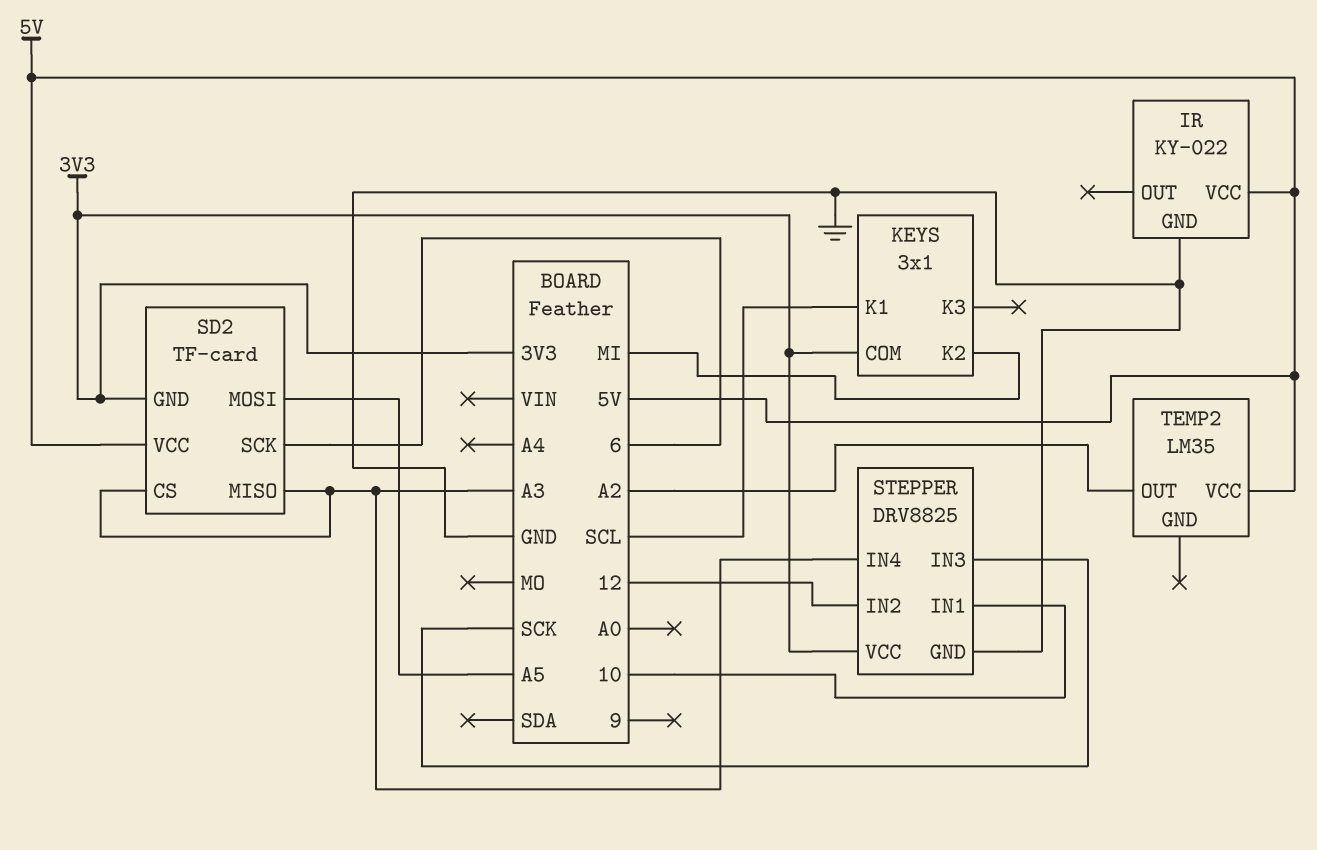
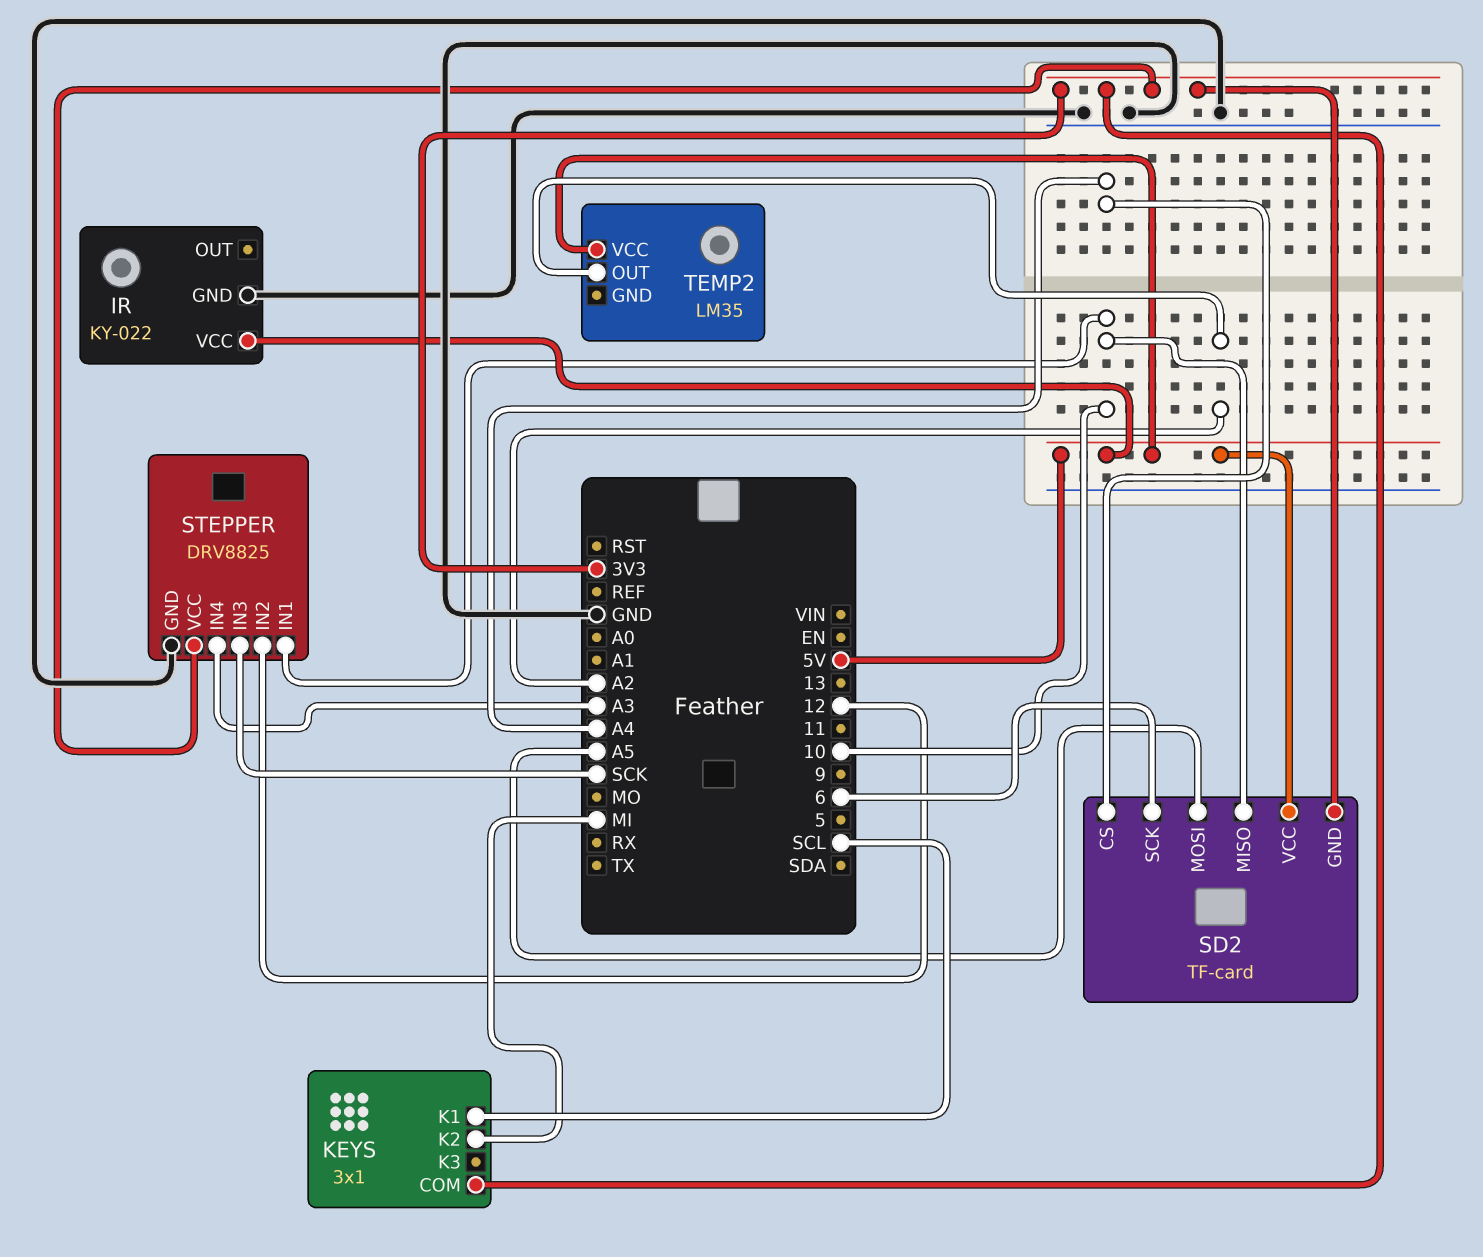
SD2 pin CS: A3 -> A4
SD2 pin MISO: A3 -> 10

